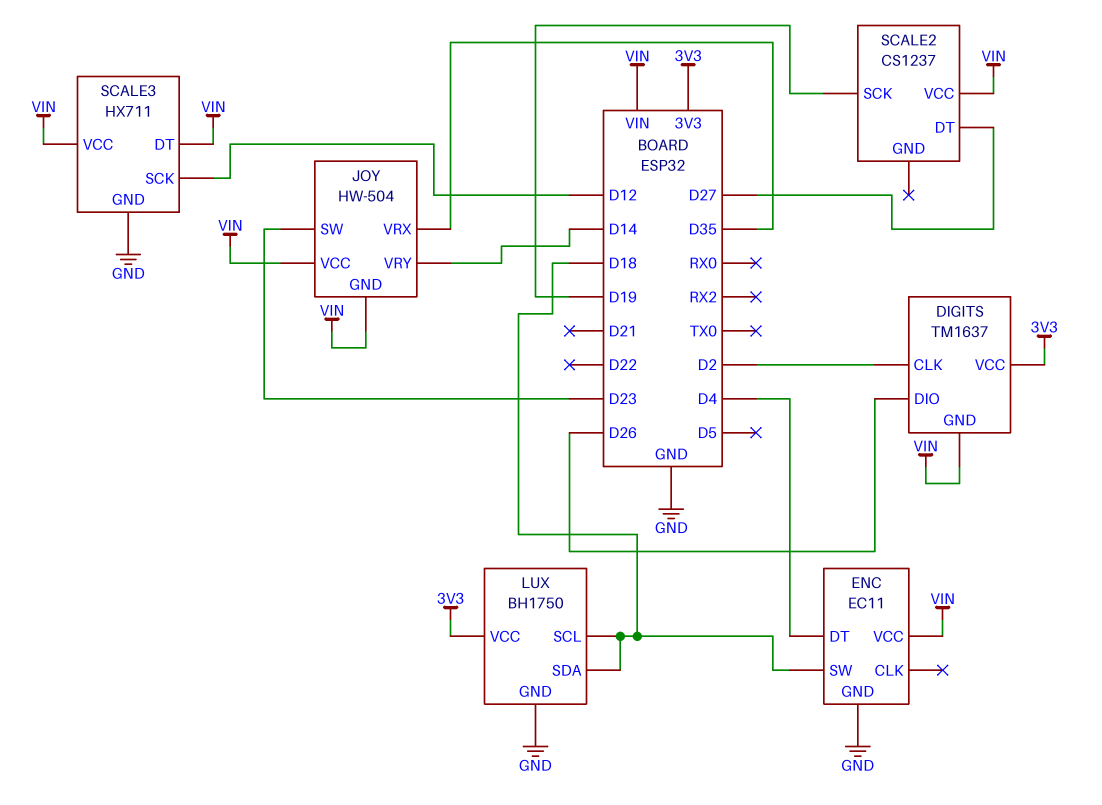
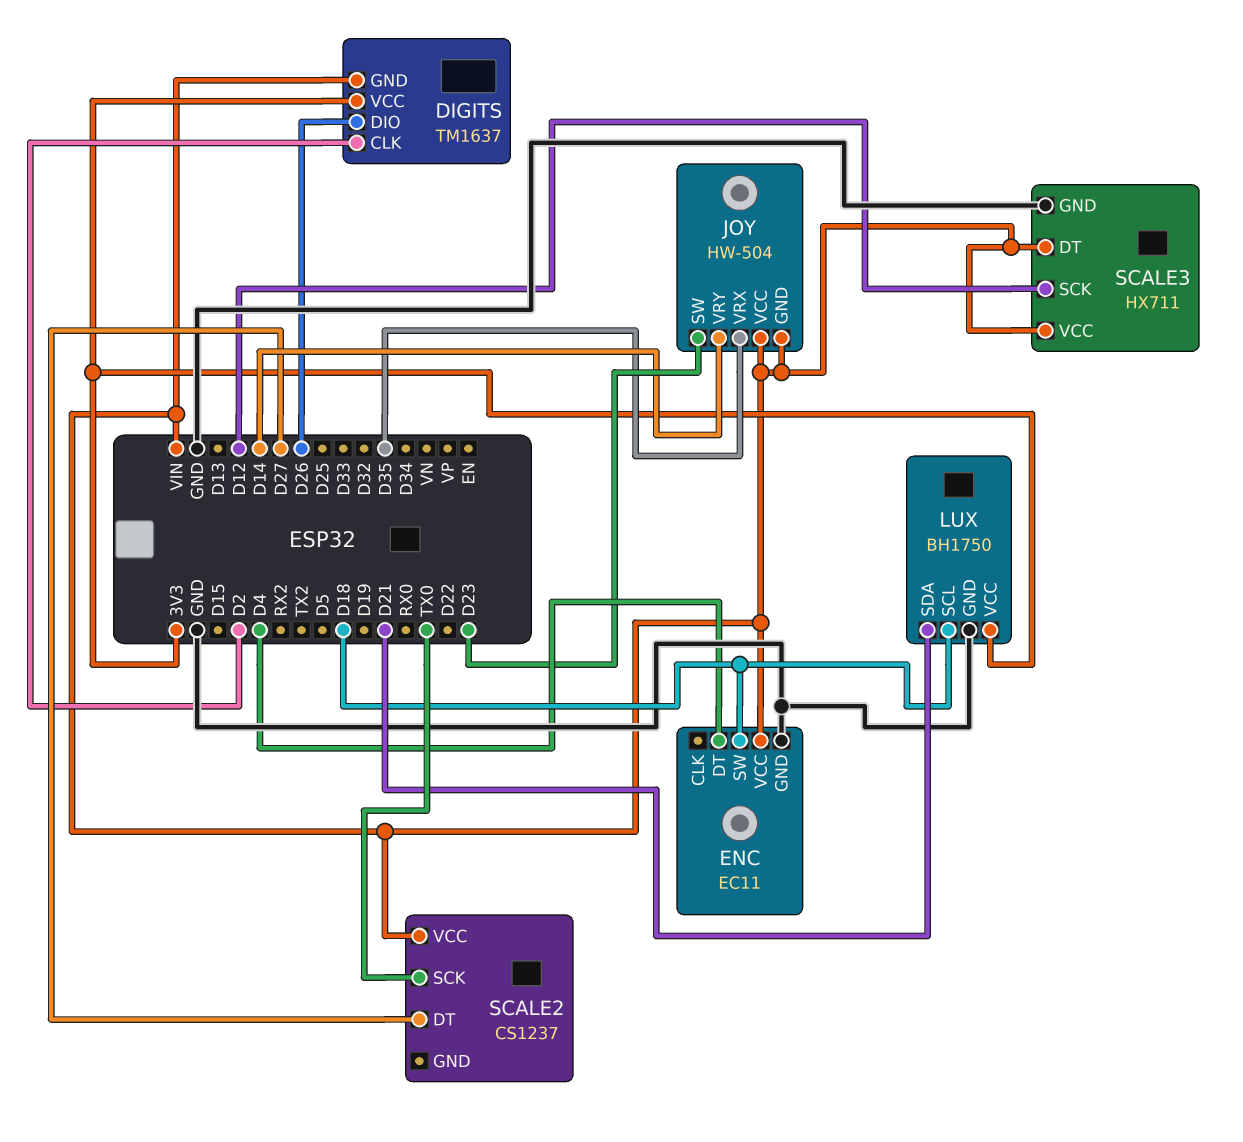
LUX pin SDA: D18 -> D21
SCALE2 pin SCK: D19 -> TX0

